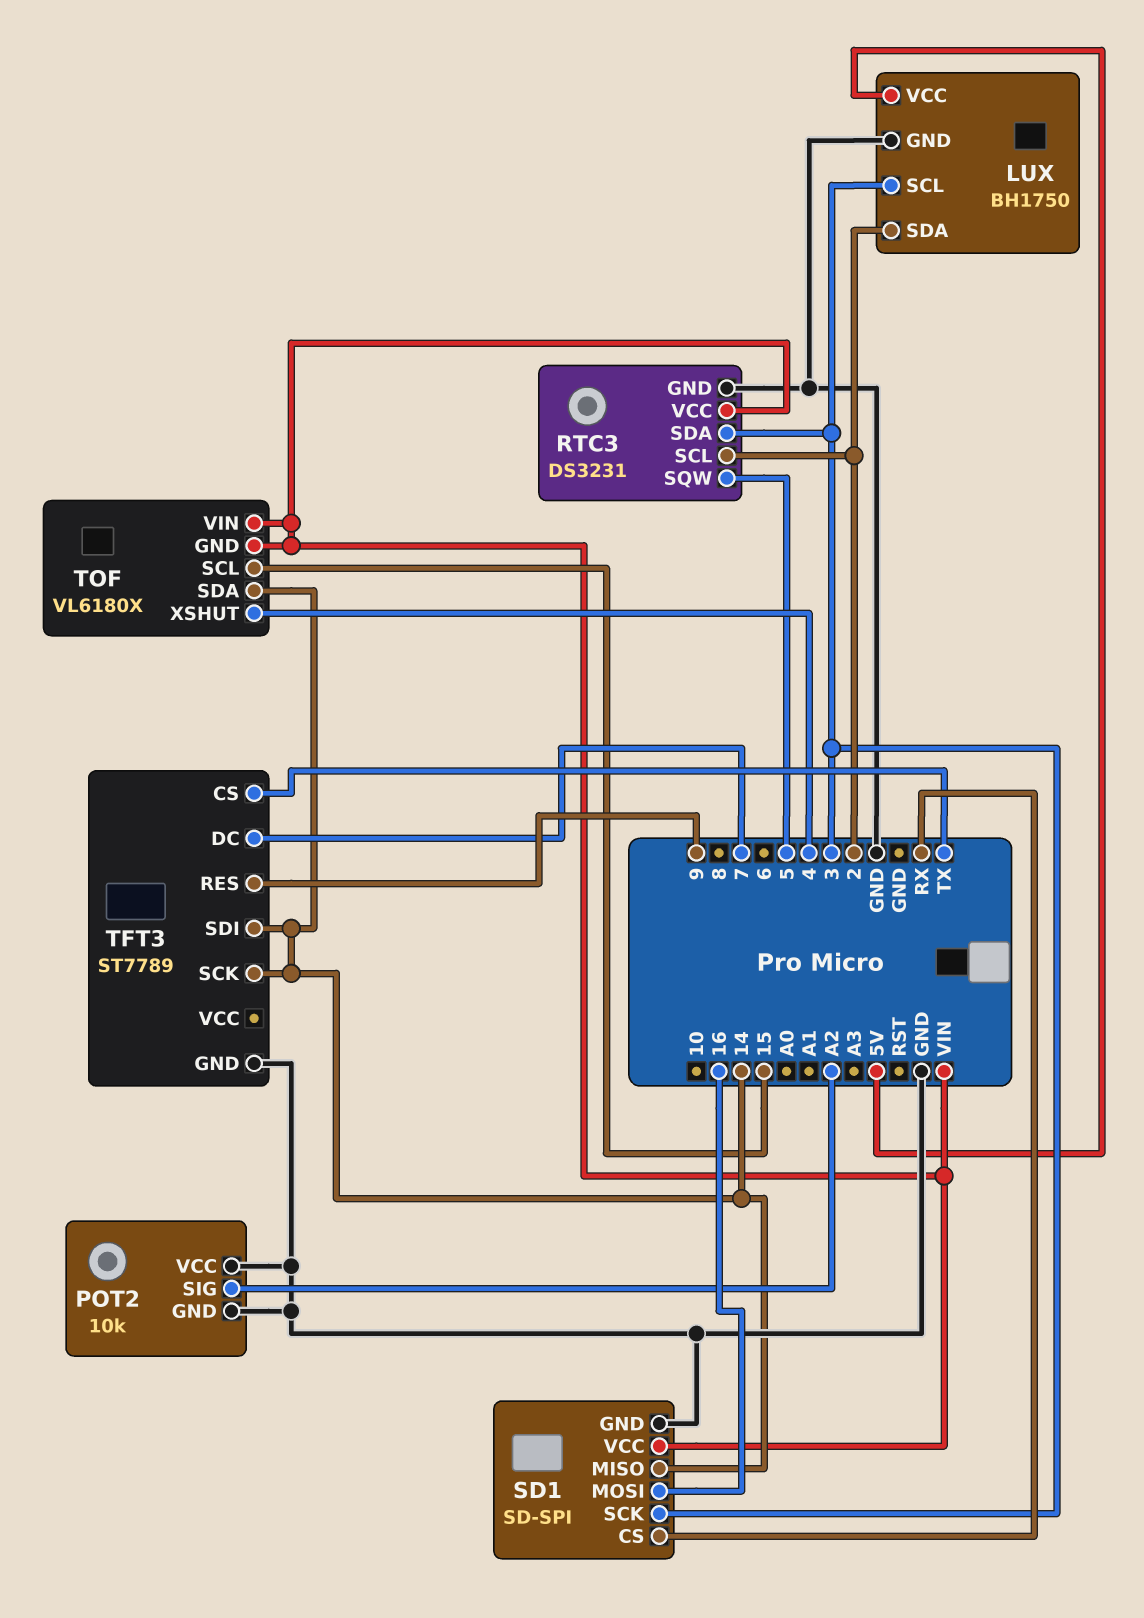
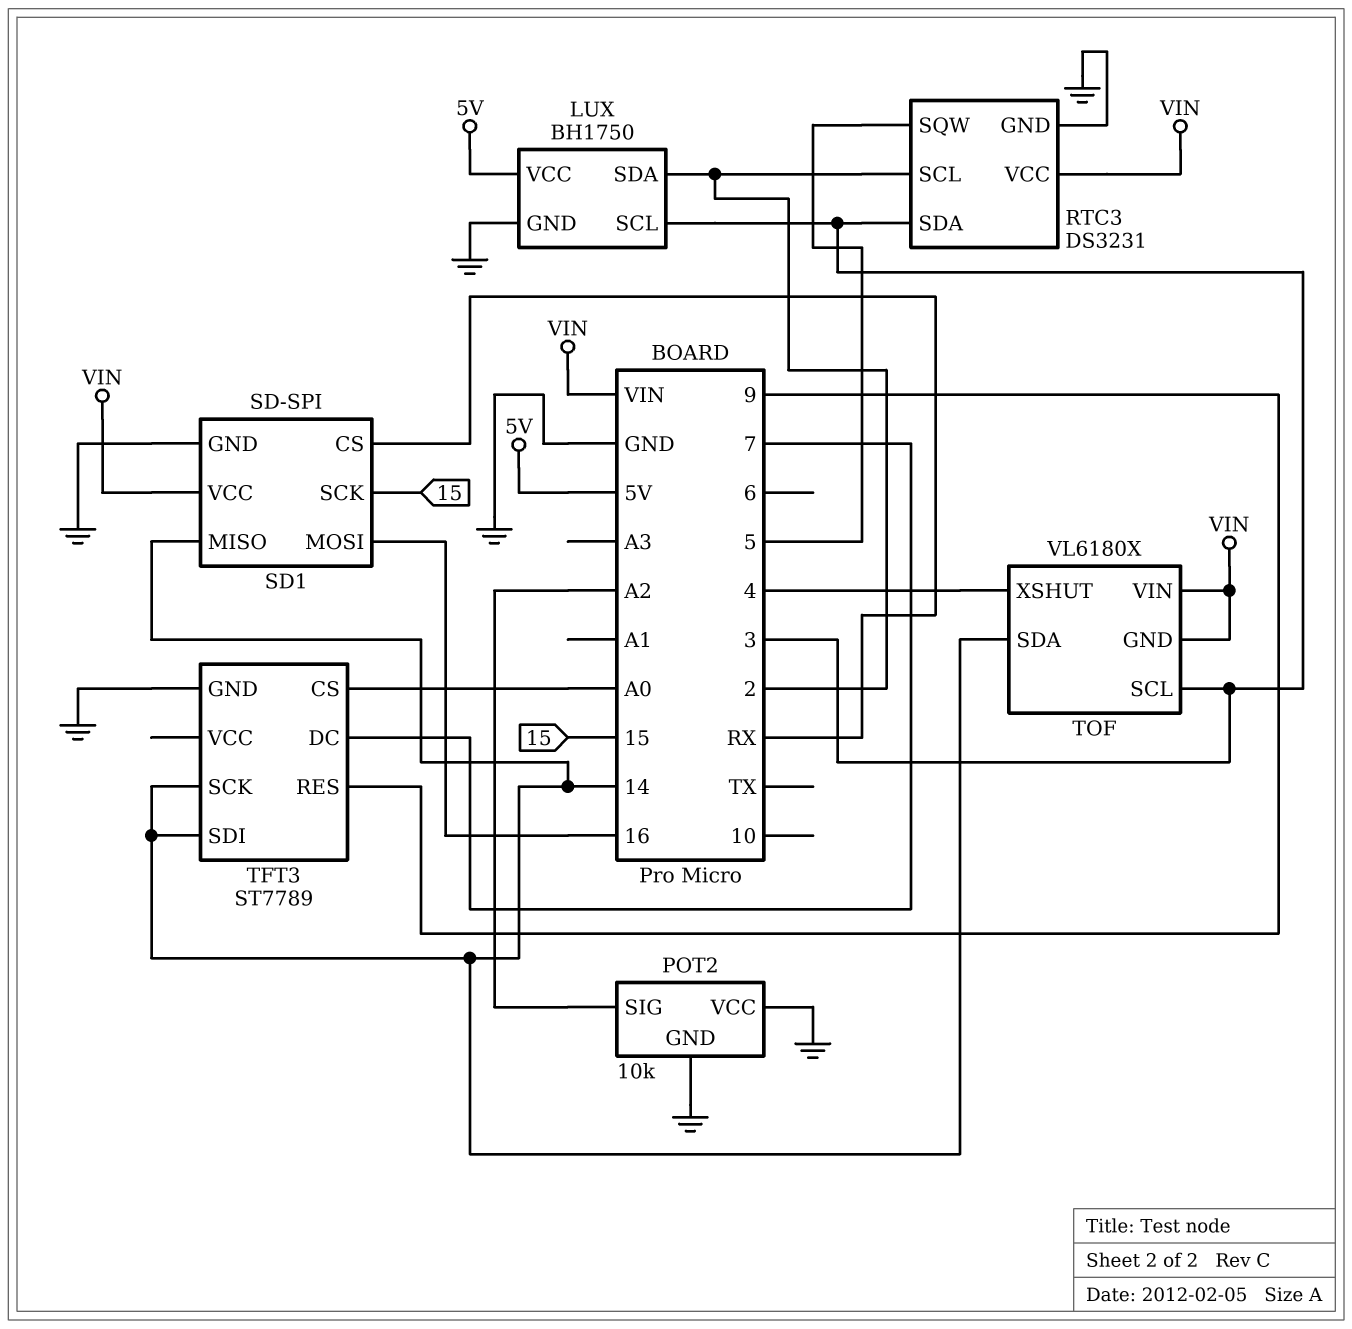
SD1 pin SCK: 3 -> 15
TFT3 pin CS: TX -> A0
TOF pin SCL: 15 -> 3

